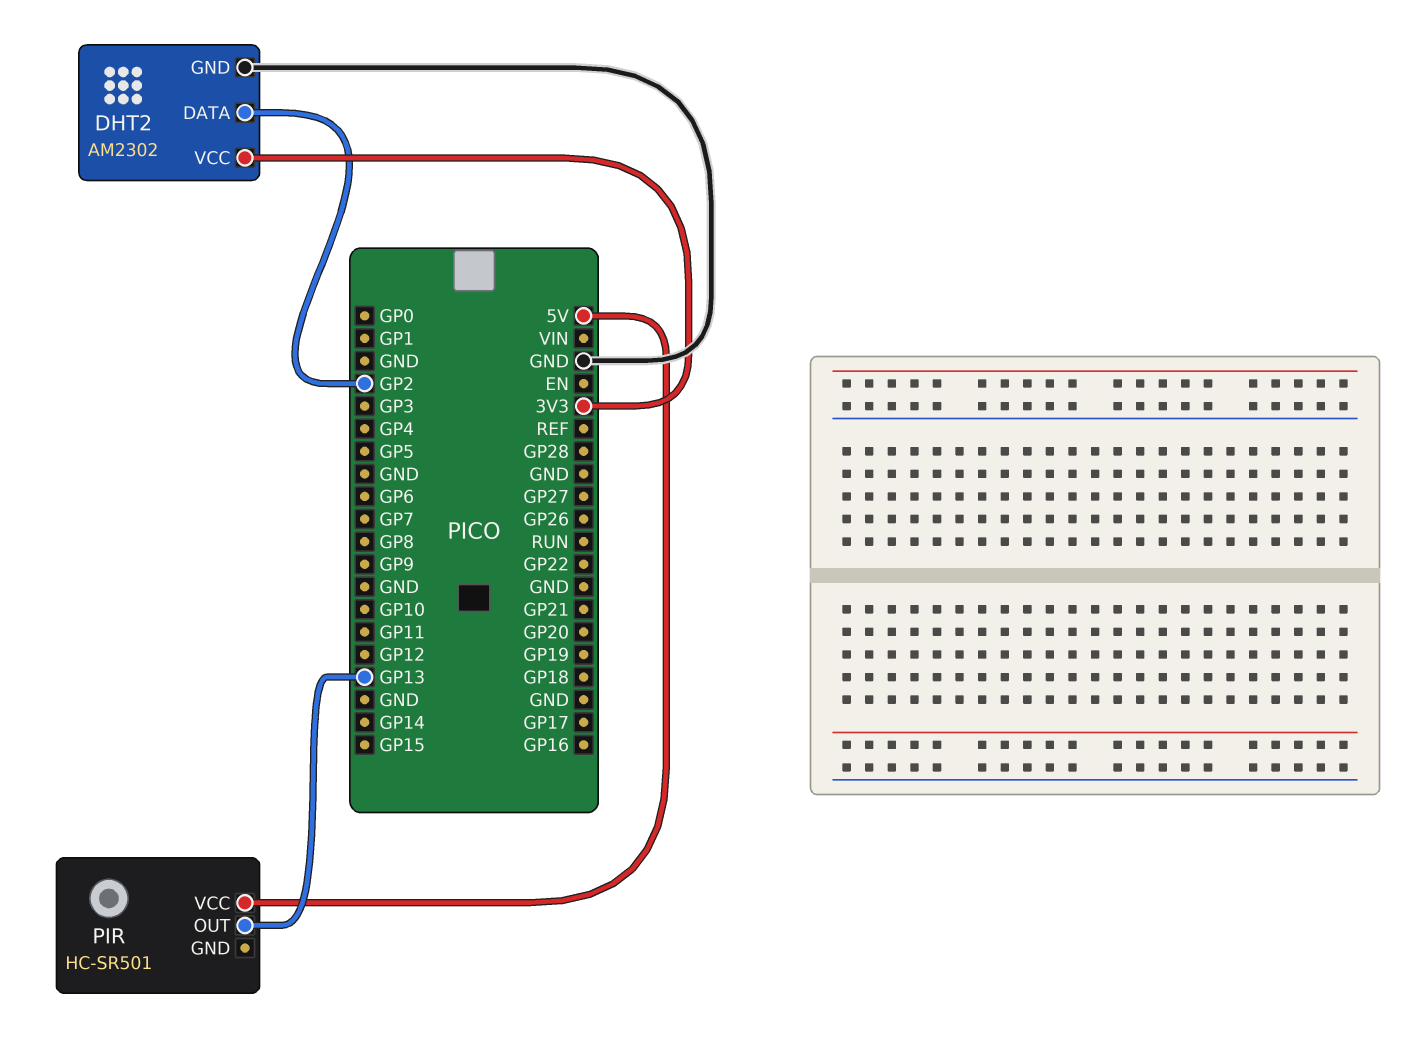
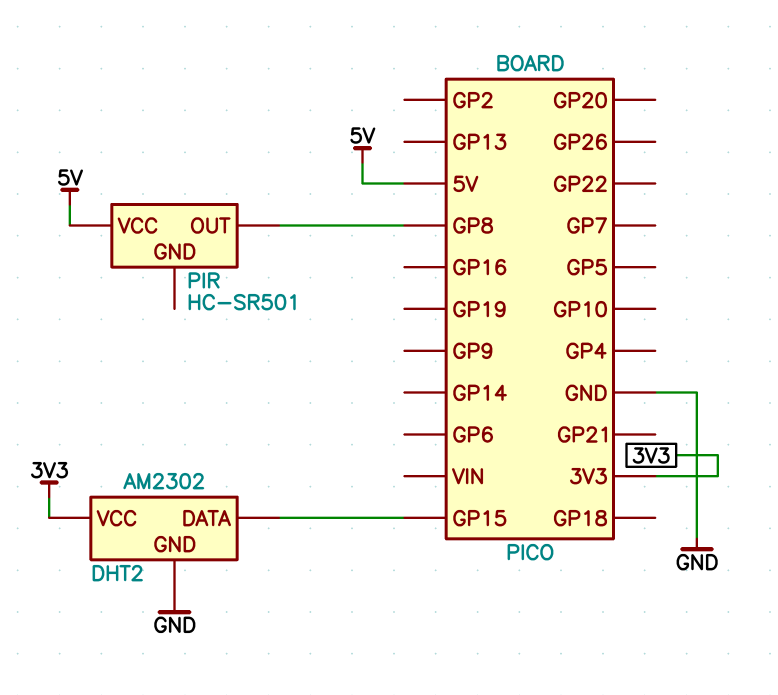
DHT2 pin DATA: GP2 -> GP15
PIR pin OUT: GP13 -> GP8

